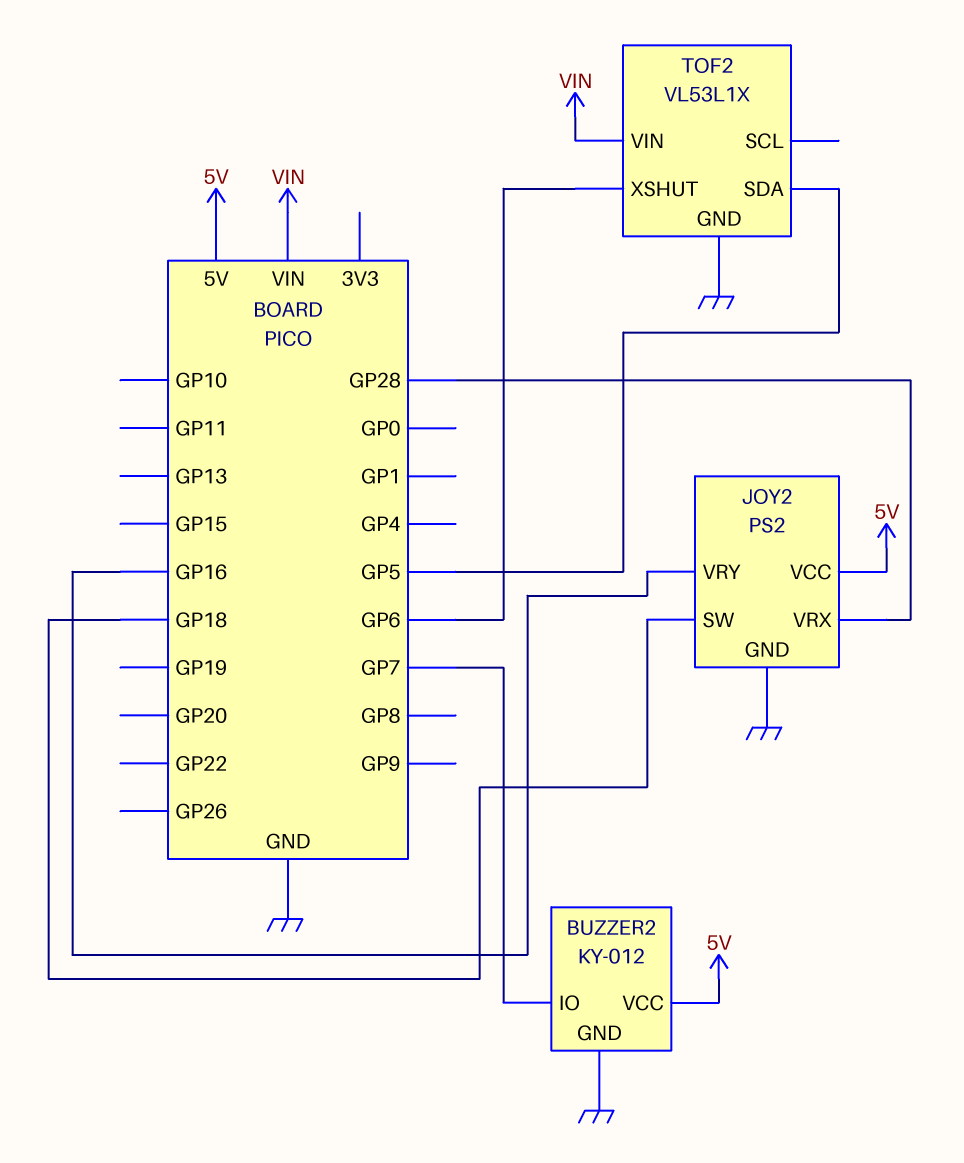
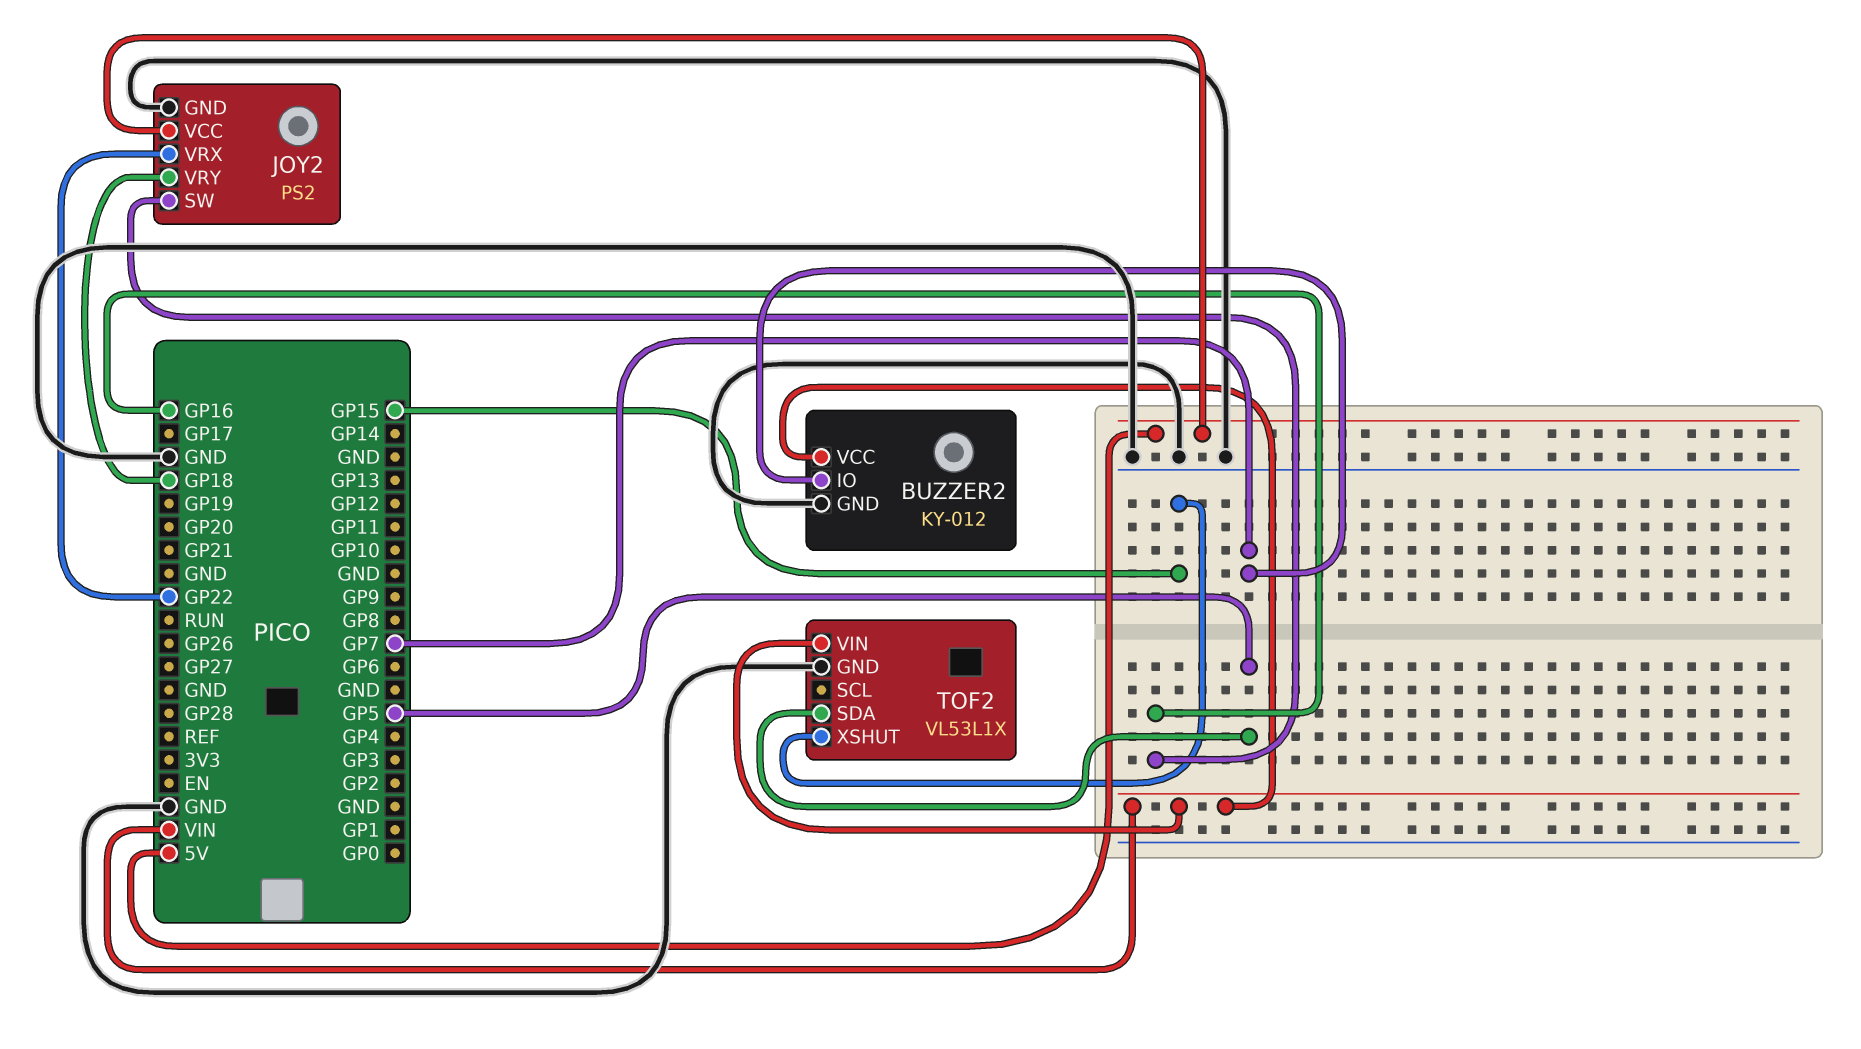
BUZZER2 pin VCC: 5V -> VIN
JOY2 pin SW: GP18 -> GP16
JOY2 pin VRX: GP28 -> GP22
JOY2 pin VRY: GP16 -> GP18
TOF2 pin XSHUT: GP6 -> GP15

